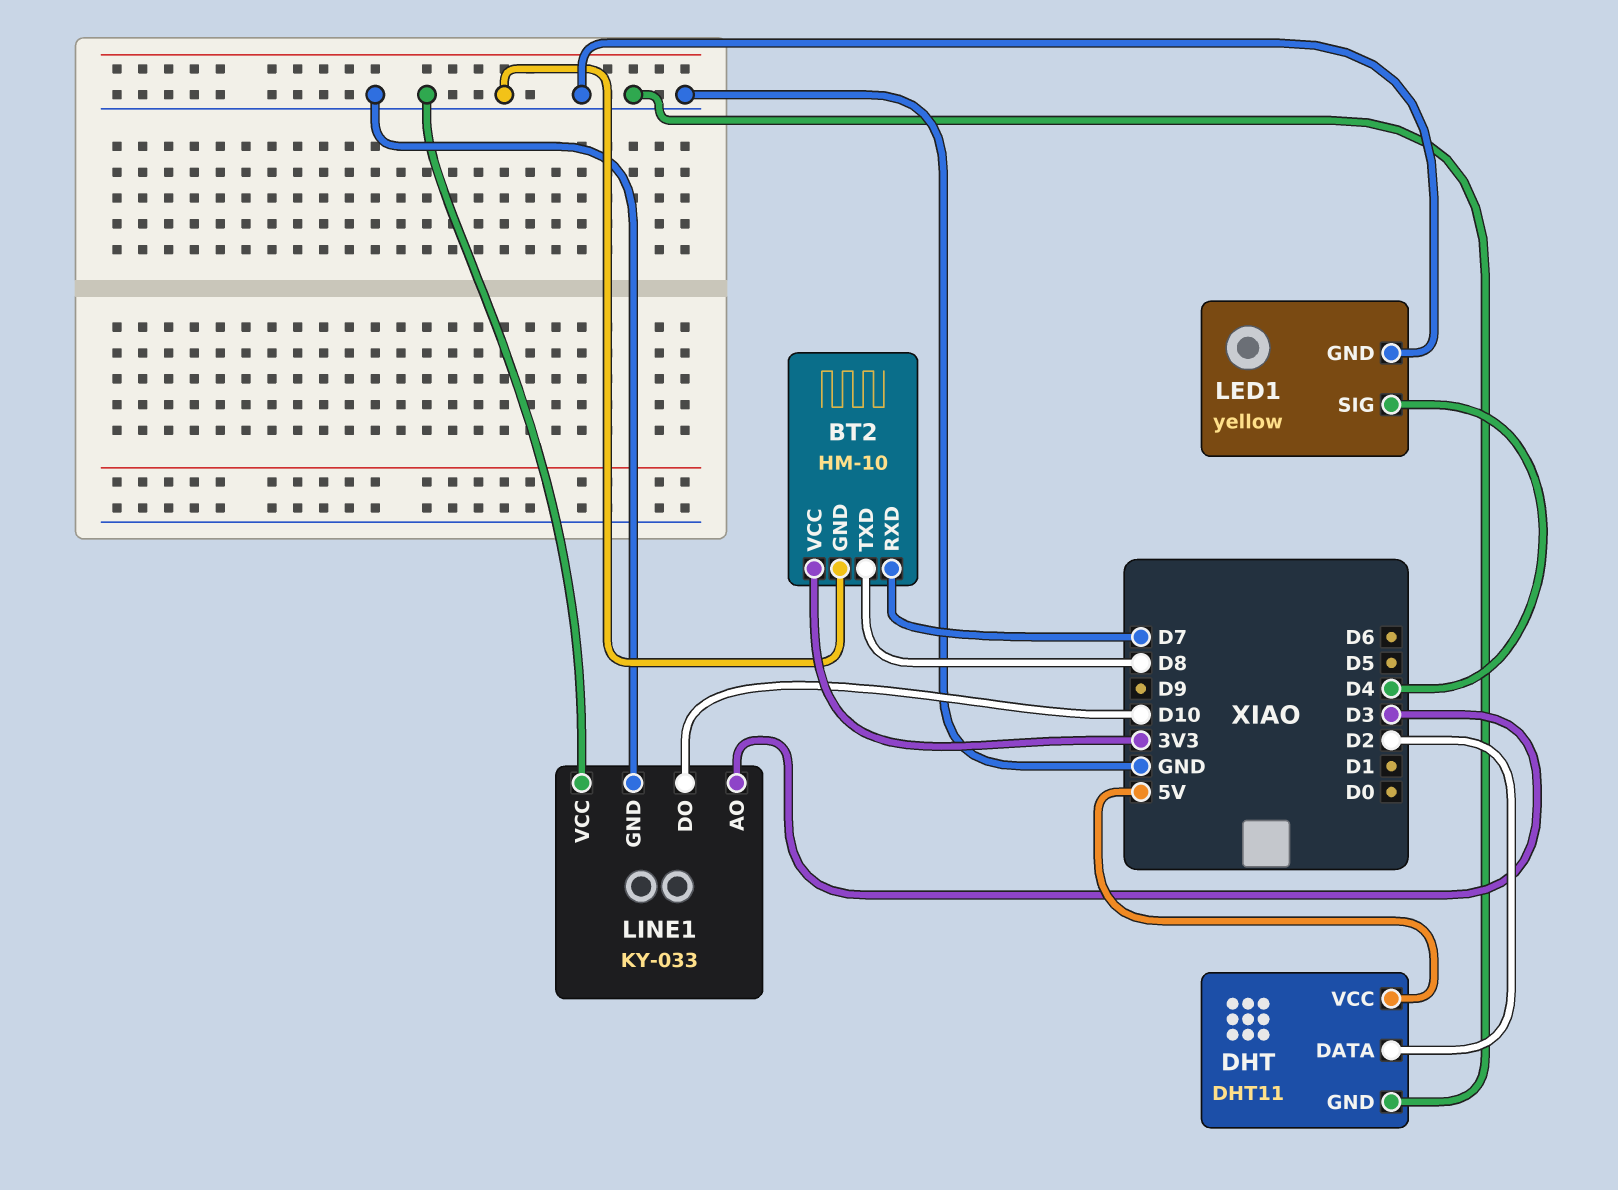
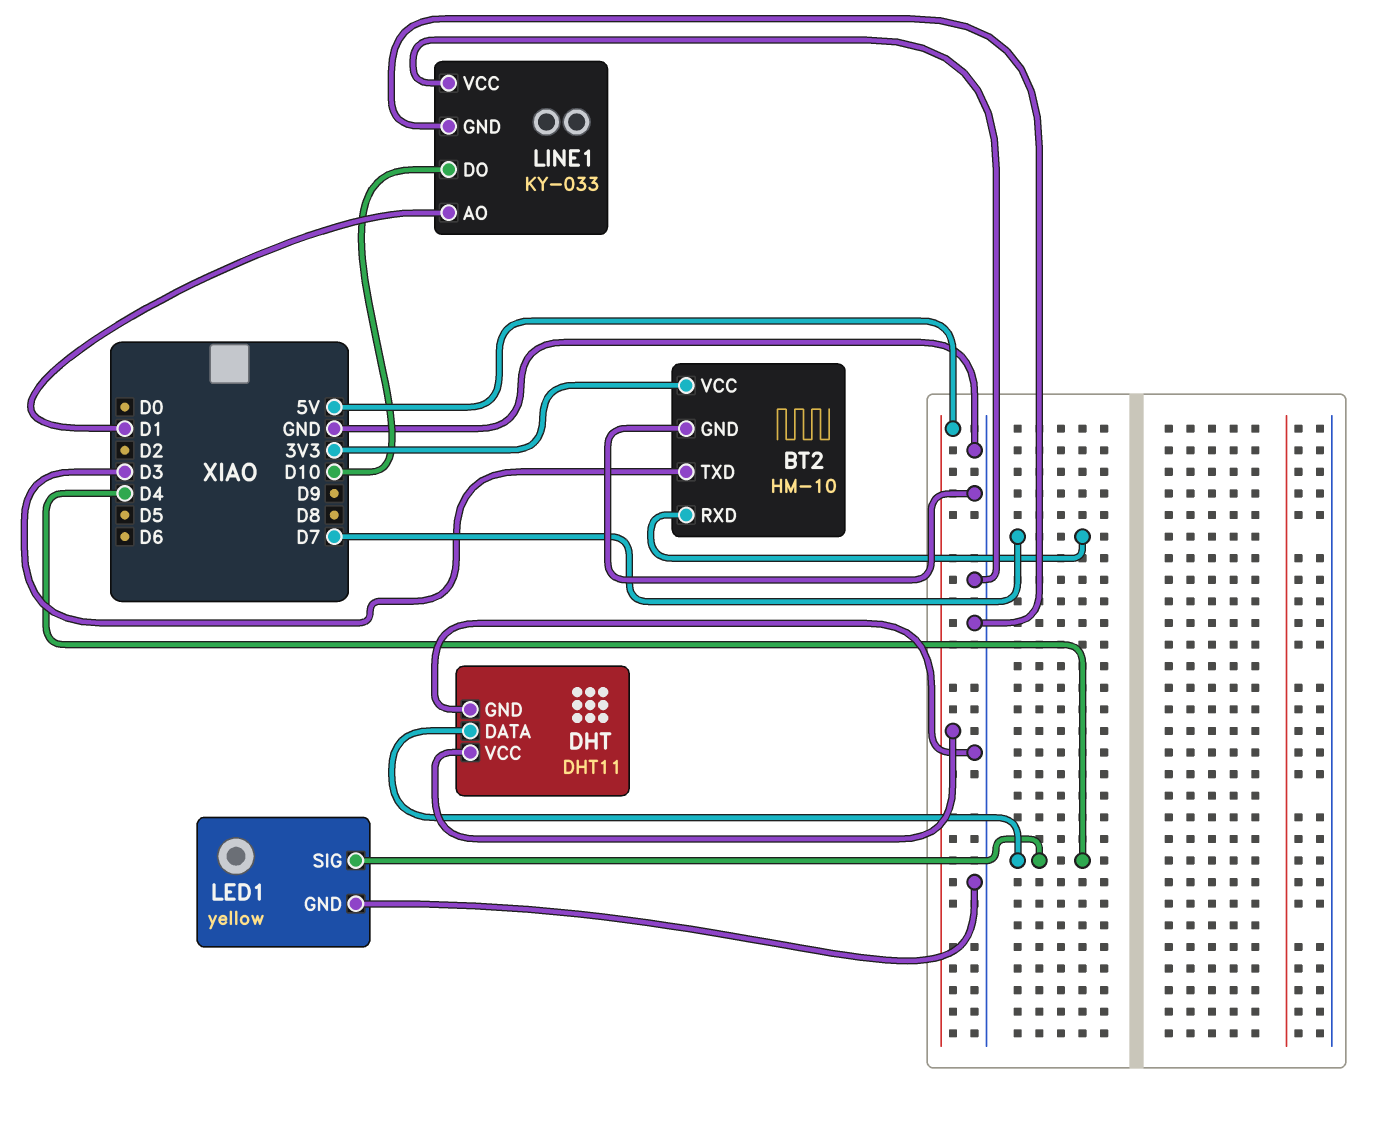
BT2 pin TXD: D8 -> D3
DHT pin DATA: D2 -> D4
LINE1 pin AO: D3 -> D1

